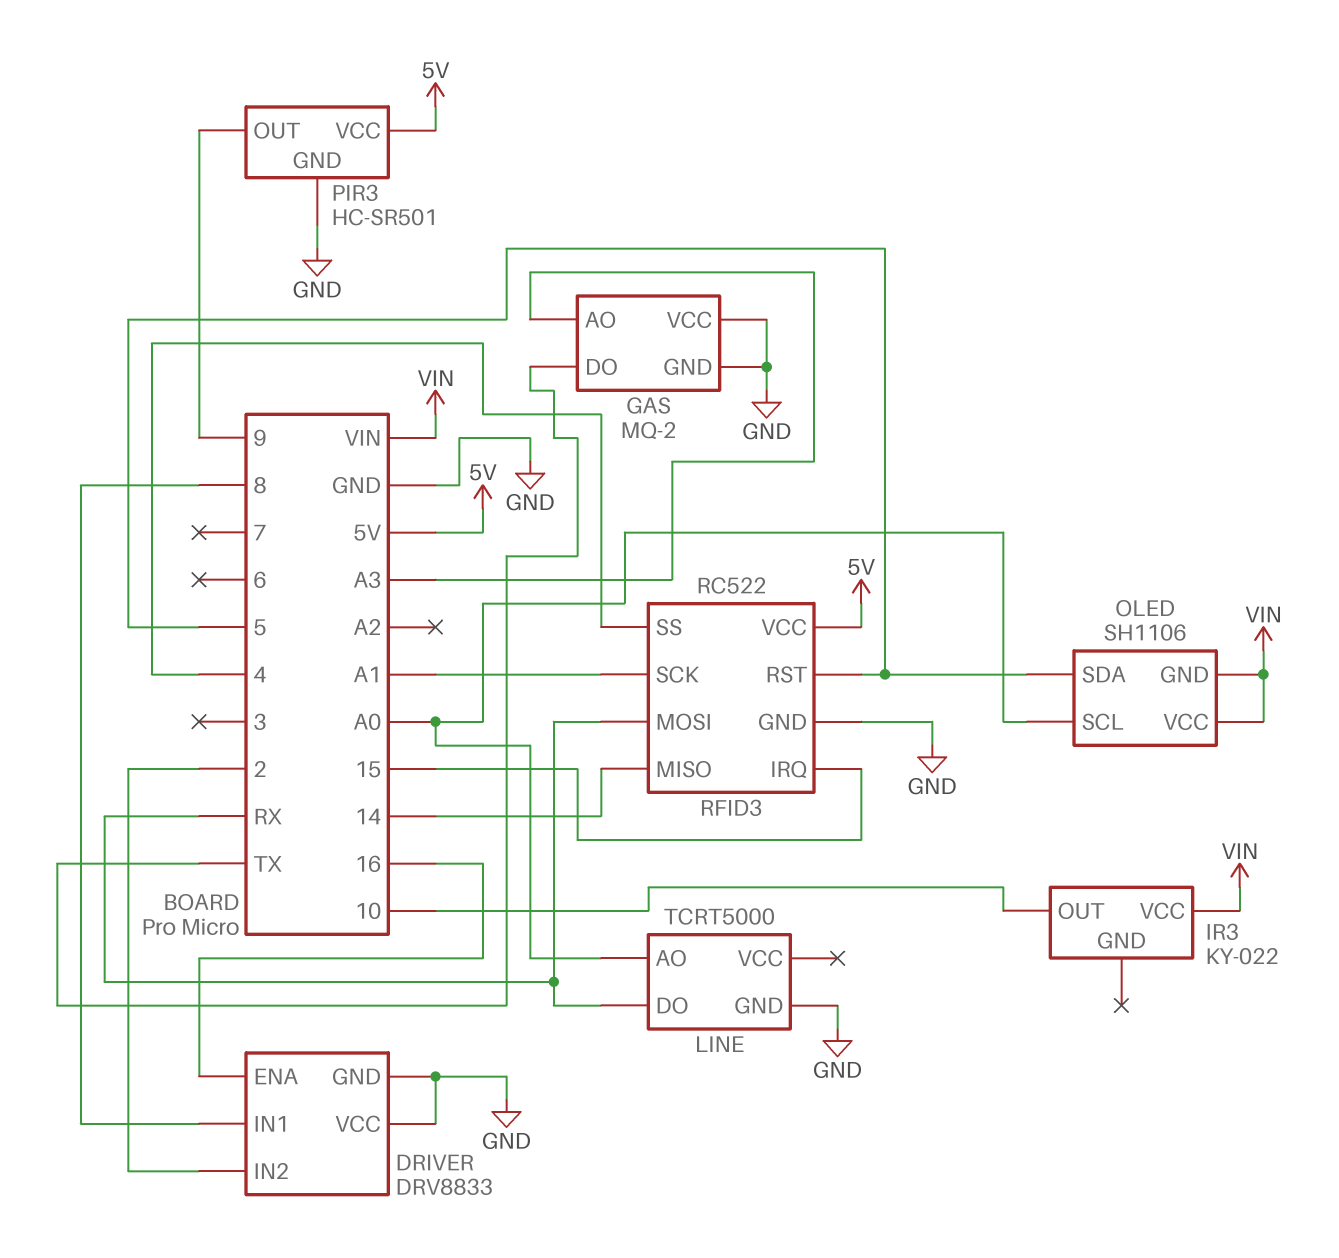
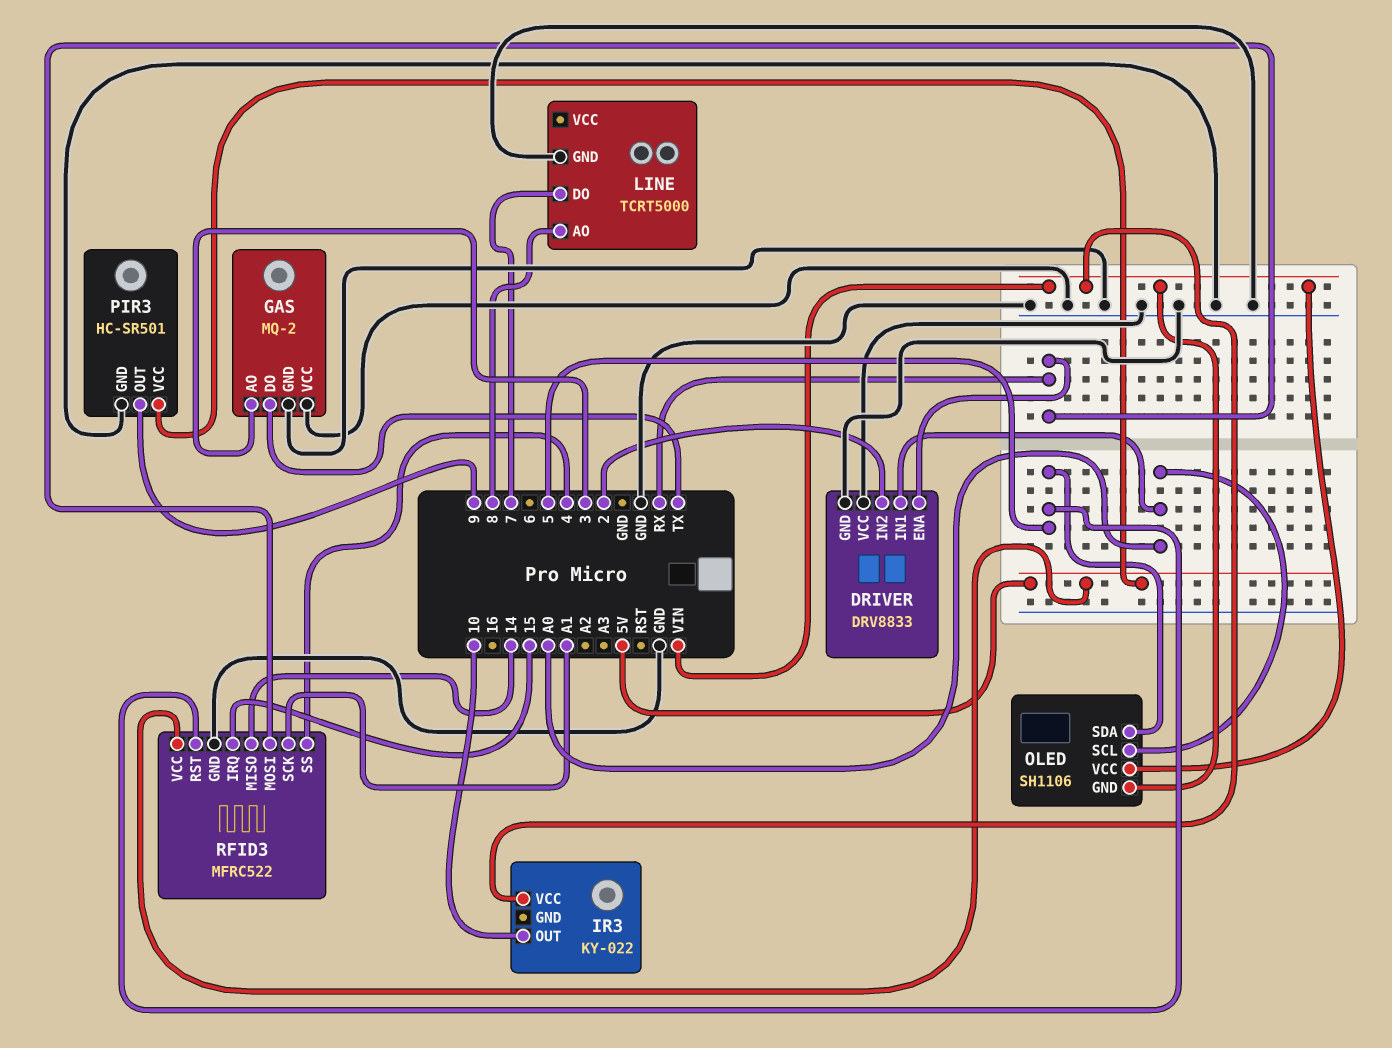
DRIVER pin ENA: 16 -> RX
DRIVER pin IN1: 8 -> A0
GAS pin AO: A3 -> 3
LINE pin AO: A0 -> 8
LINE pin DO: RX -> 7
RFID3: RC522 -> MFRC522

